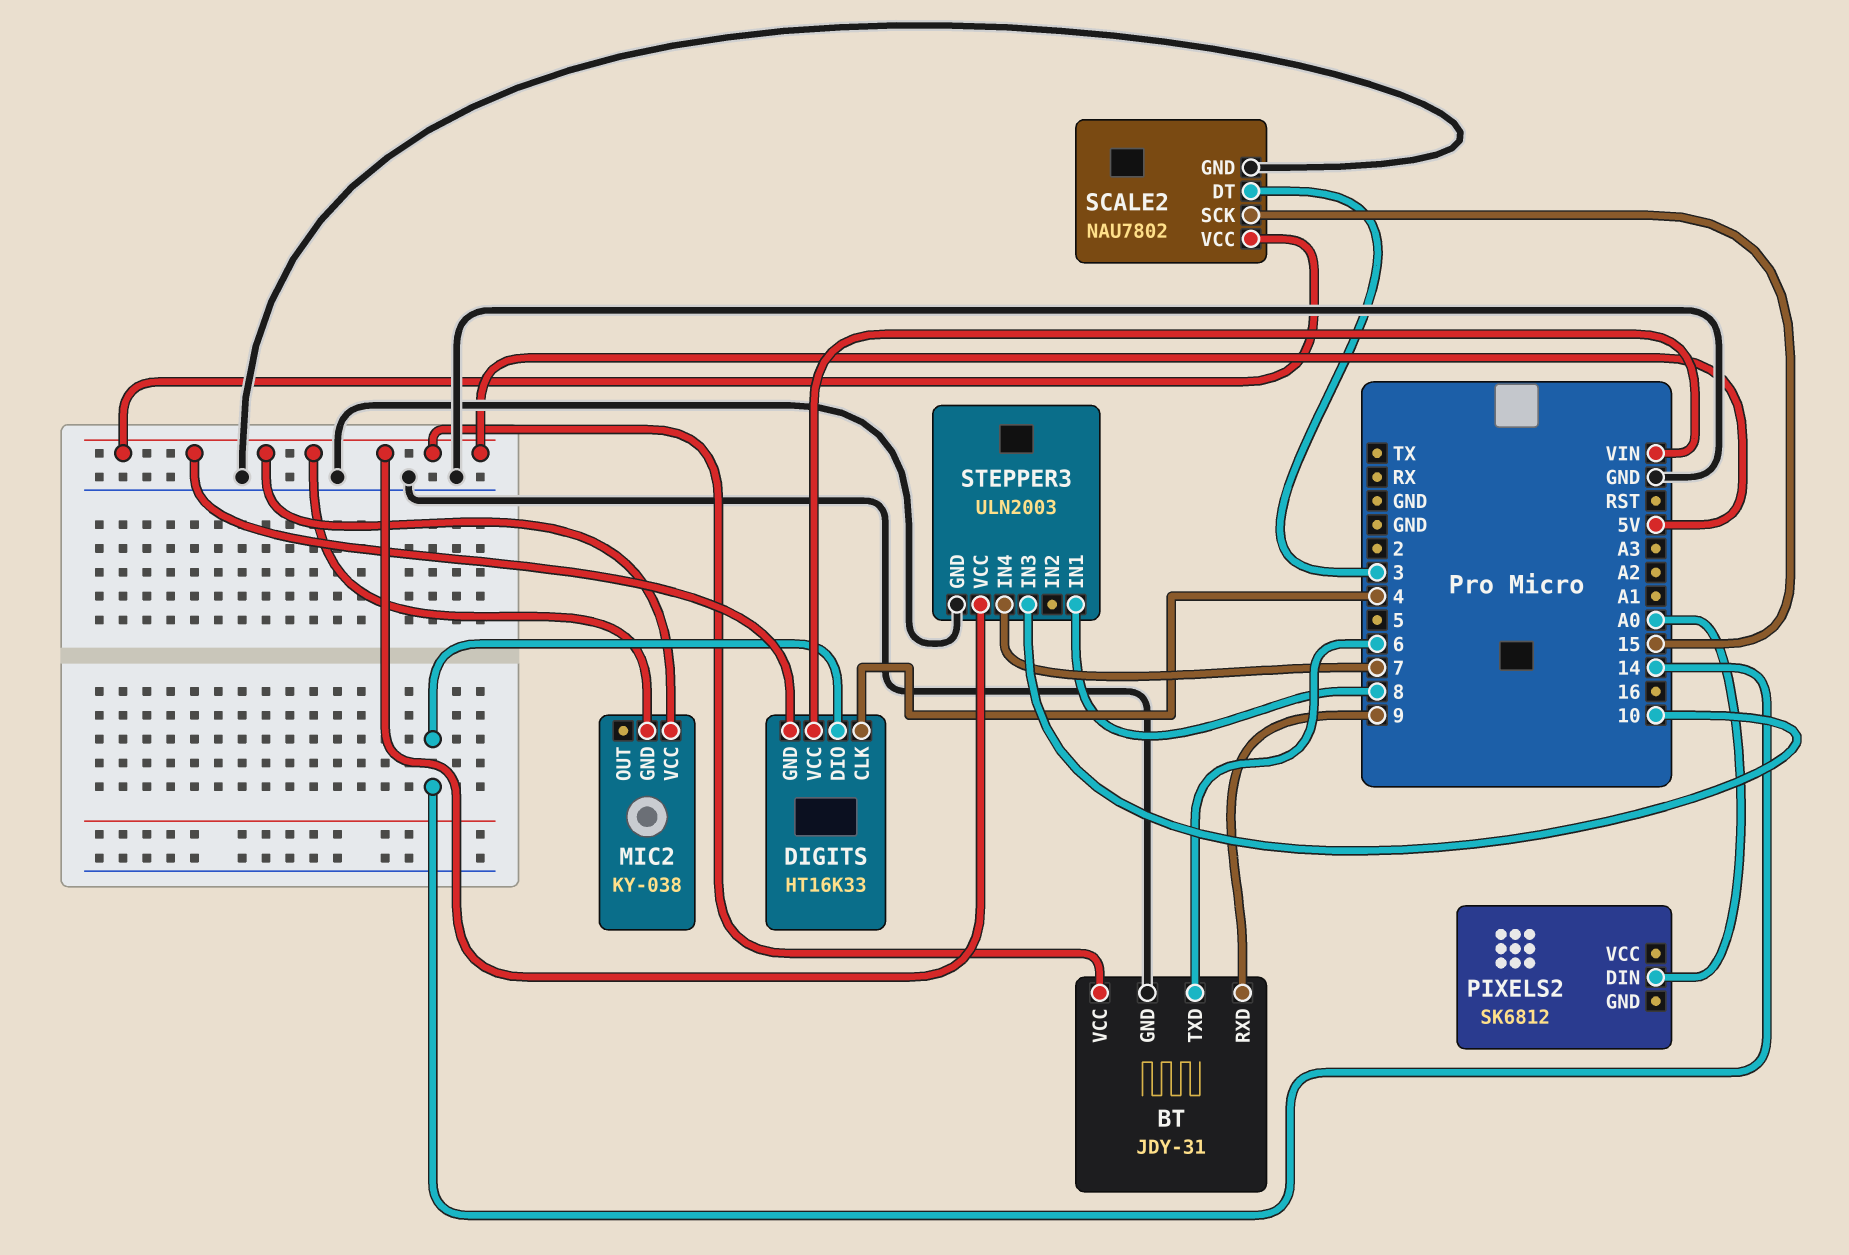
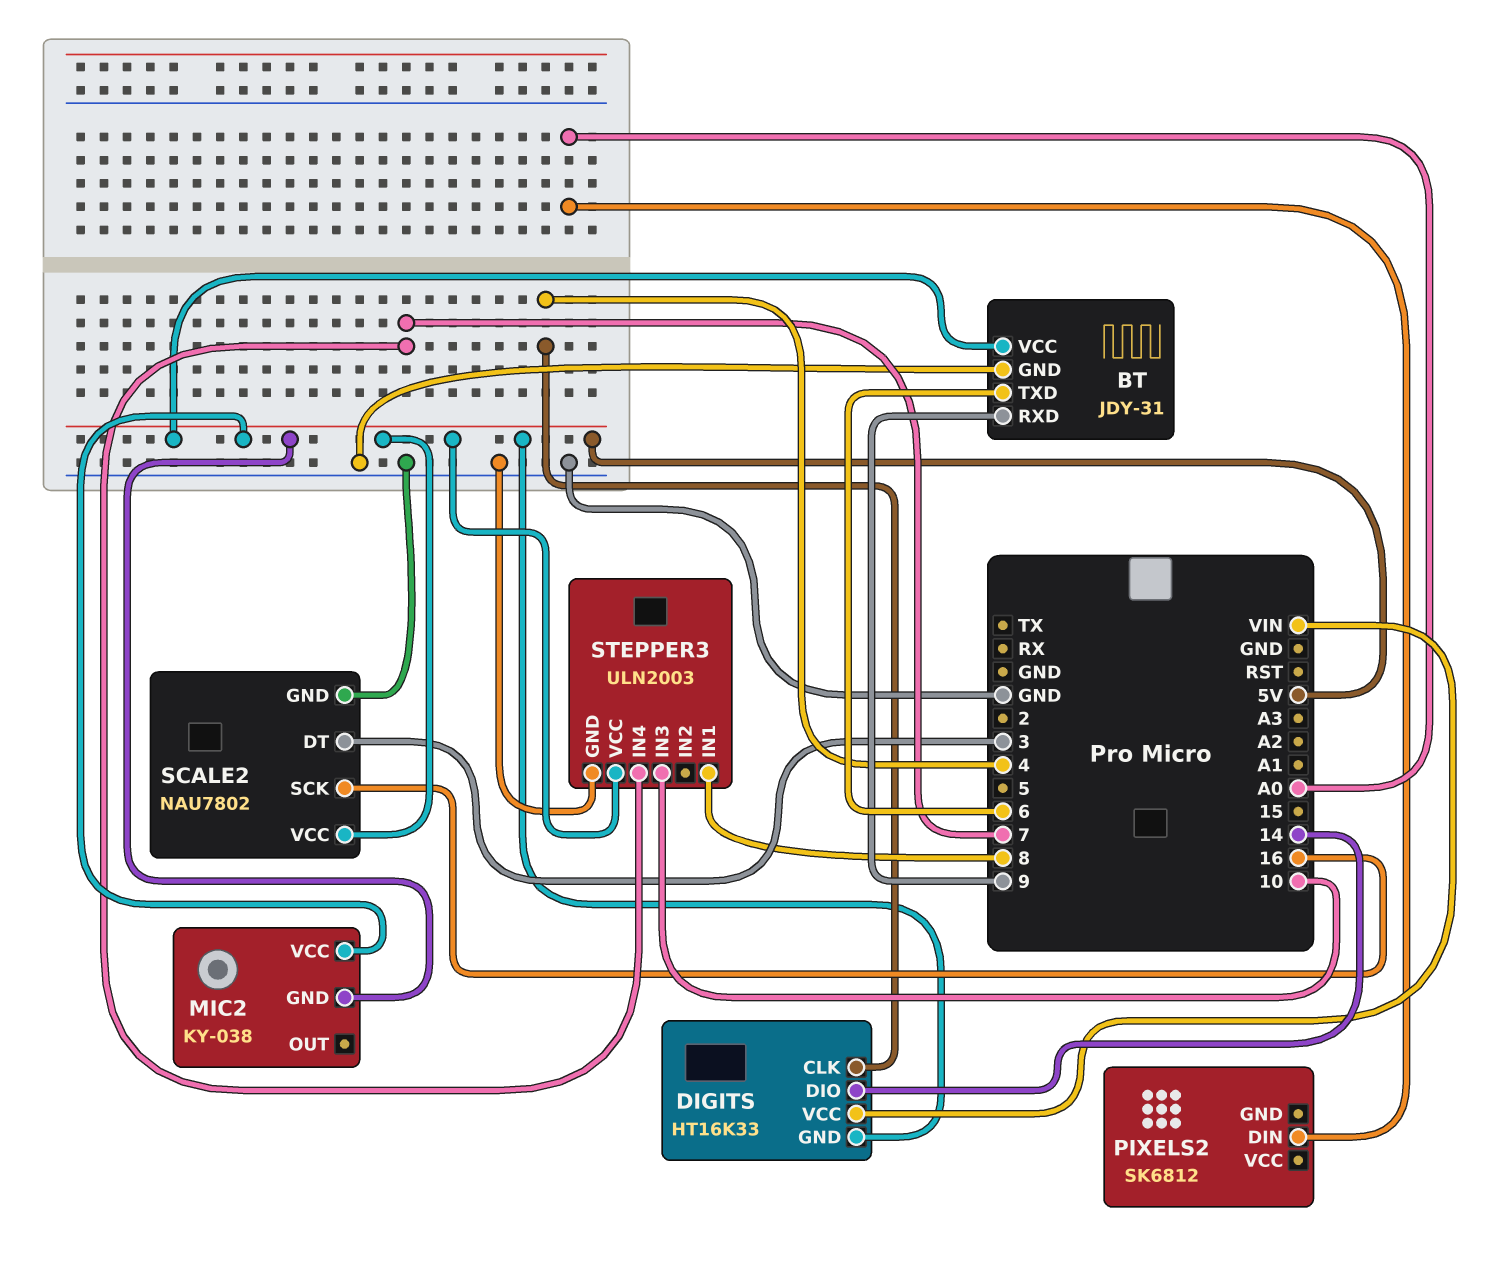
SCALE2 pin SCK: 15 -> 16

